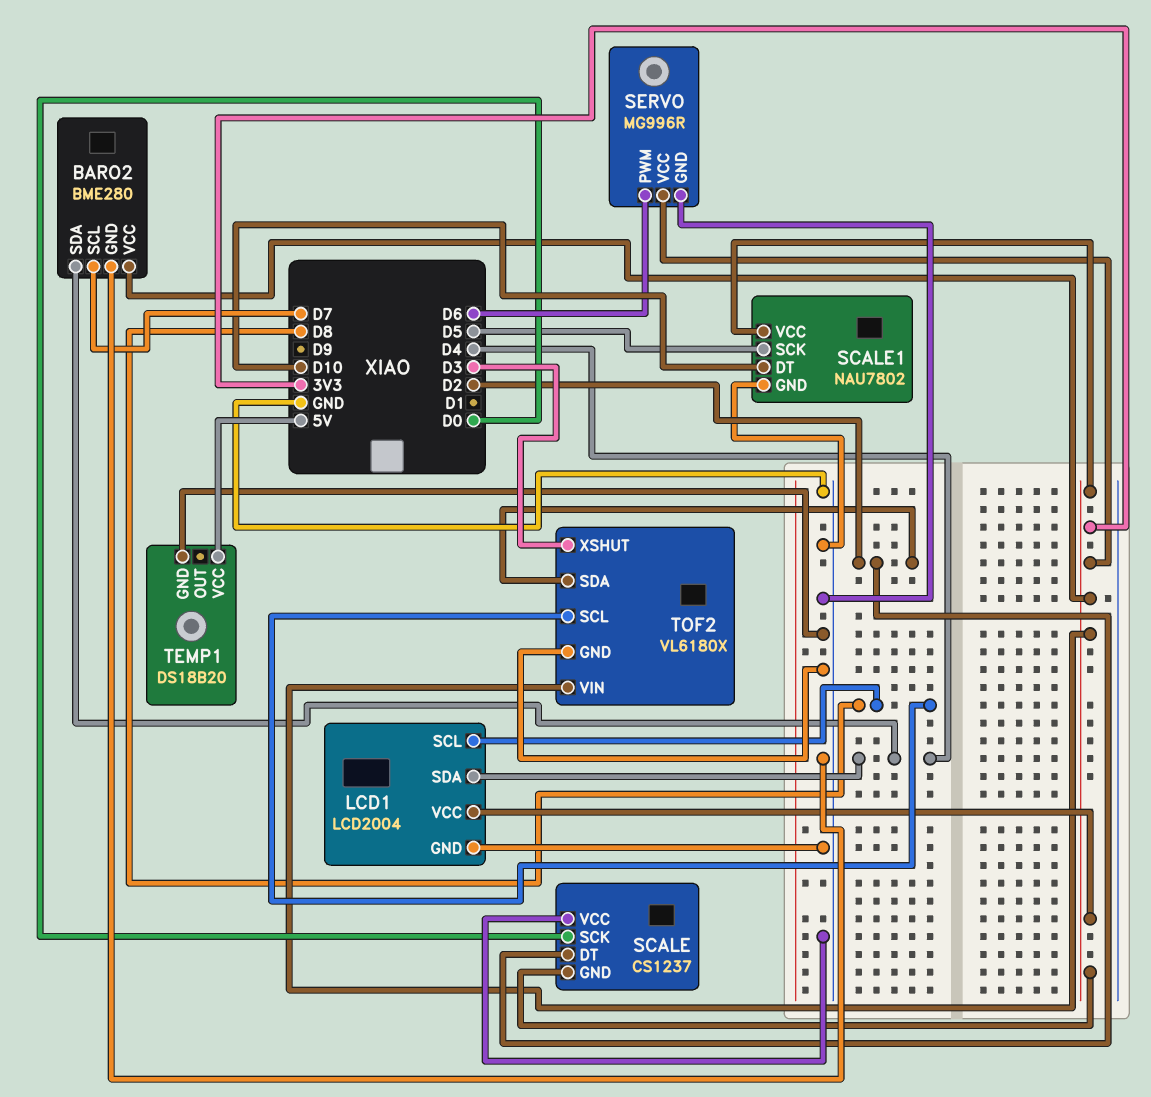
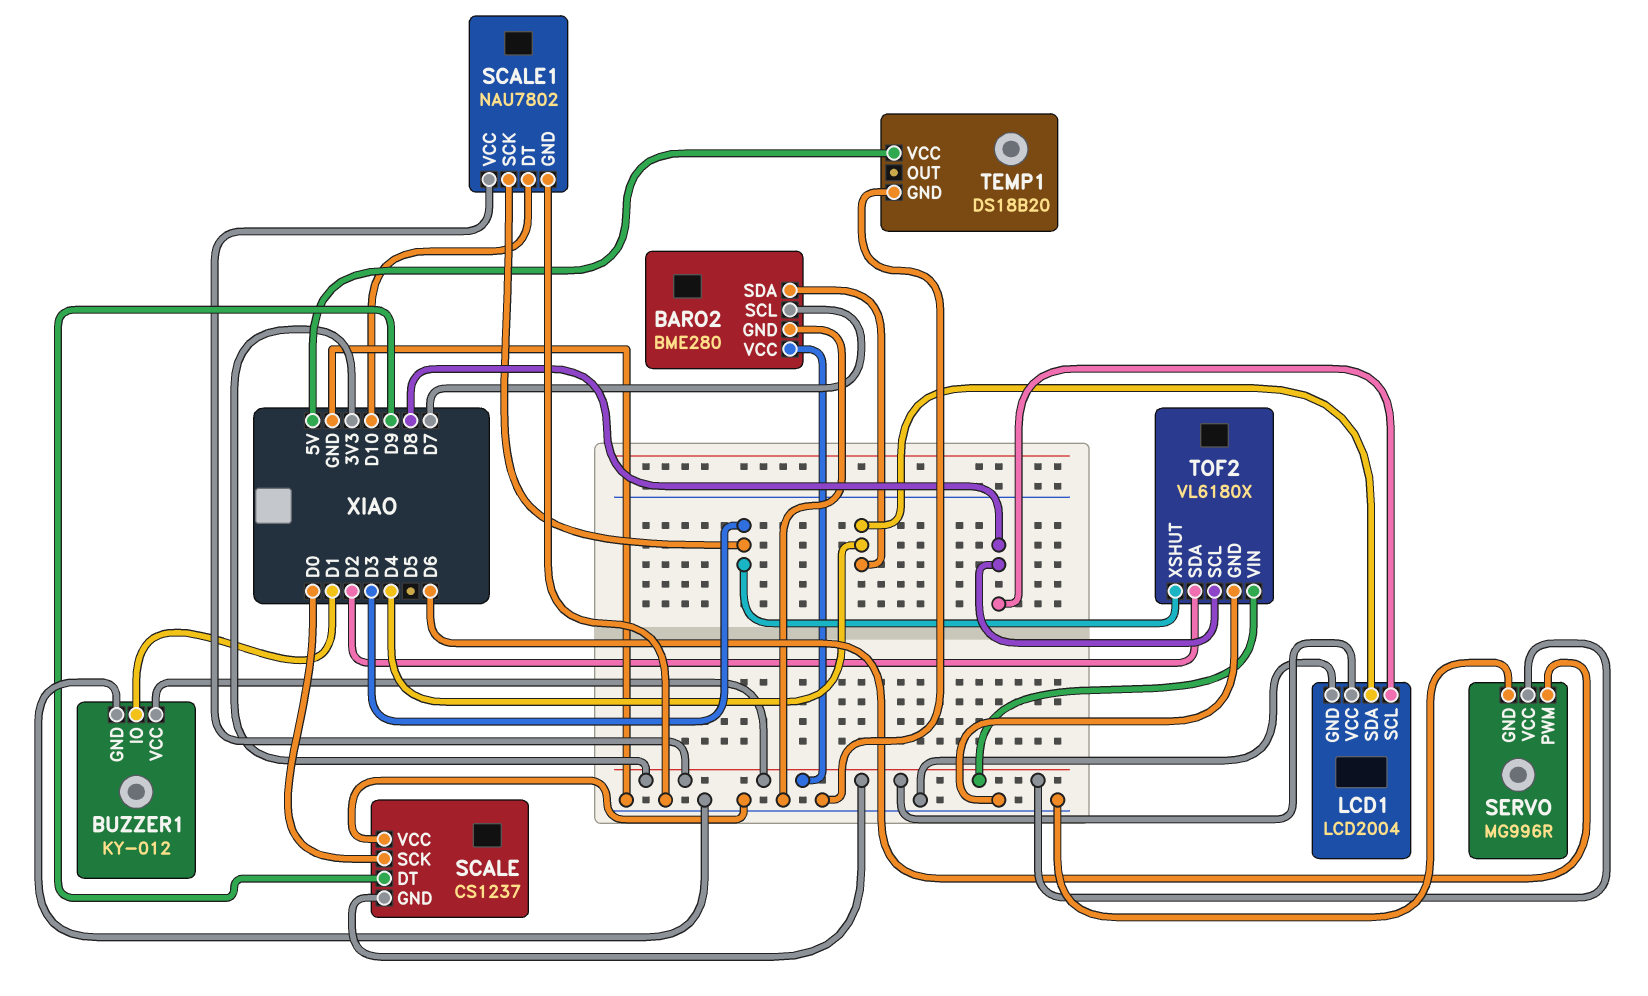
BUZZER1: none -> KY-012
BUZZER1 pin GND: none -> GND
BUZZER1 pin IO: none -> D1
BUZZER1 pin VCC: none -> 3V3
SCALE pin DT: D2 -> D9
SCALE1 pin SCK: D5 -> D3

